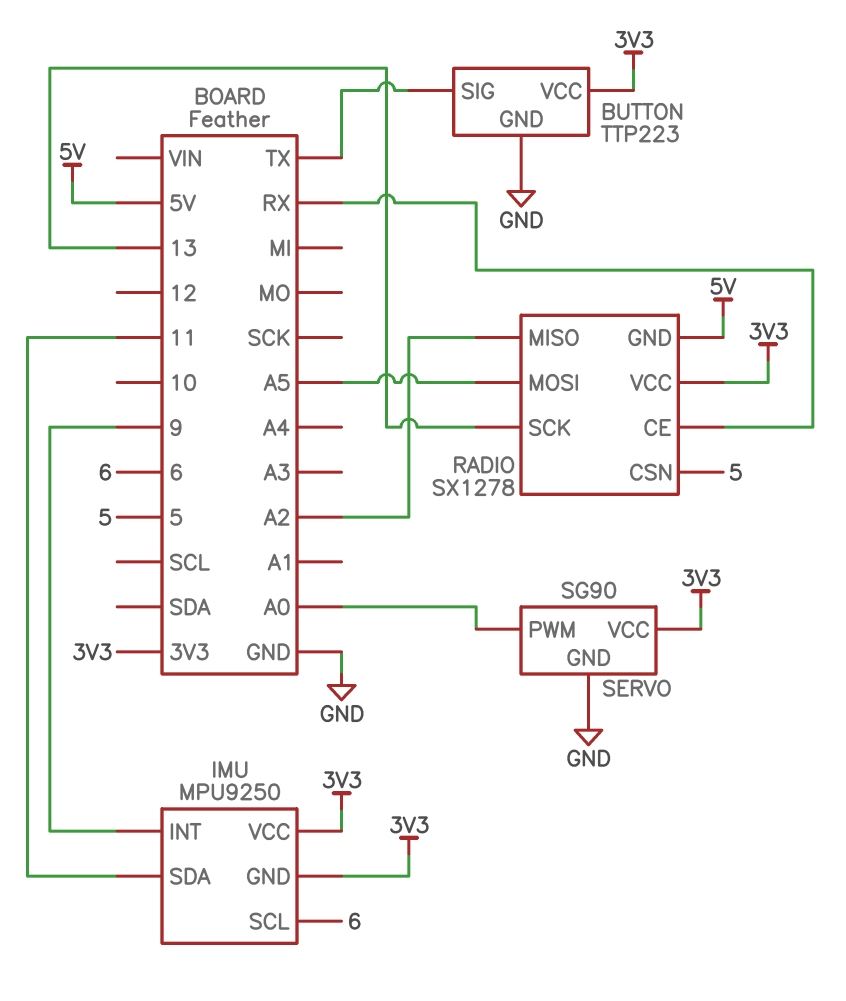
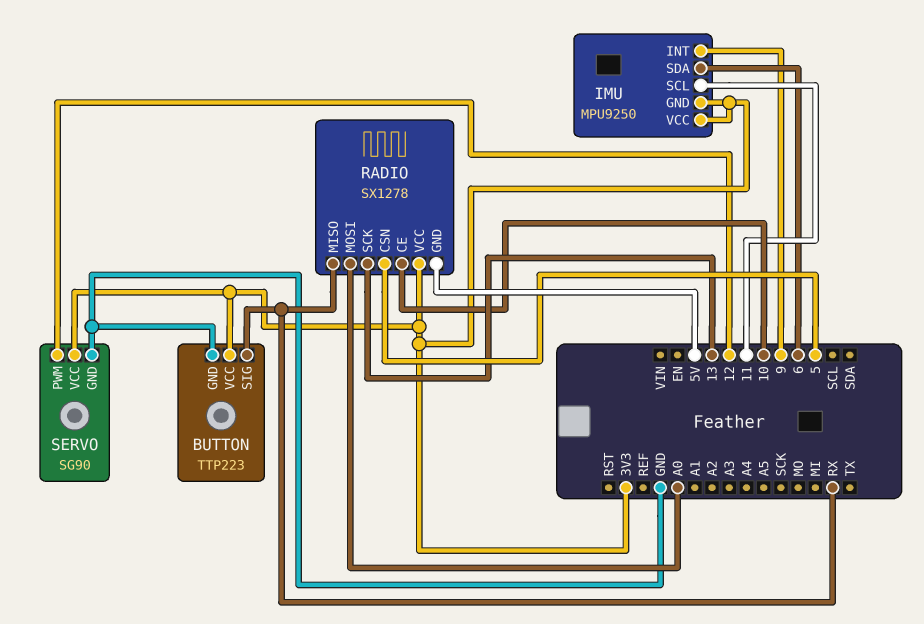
BUTTON pin SIG: TX -> RX
IMU pin SCL: 6 -> 11
IMU pin SDA: 11 -> 6
RADIO pin CE: RX -> 10
RADIO pin MISO: A2 -> RX
RADIO pin MOSI: A5 -> A0
SERVO pin PWM: A0 -> 12

